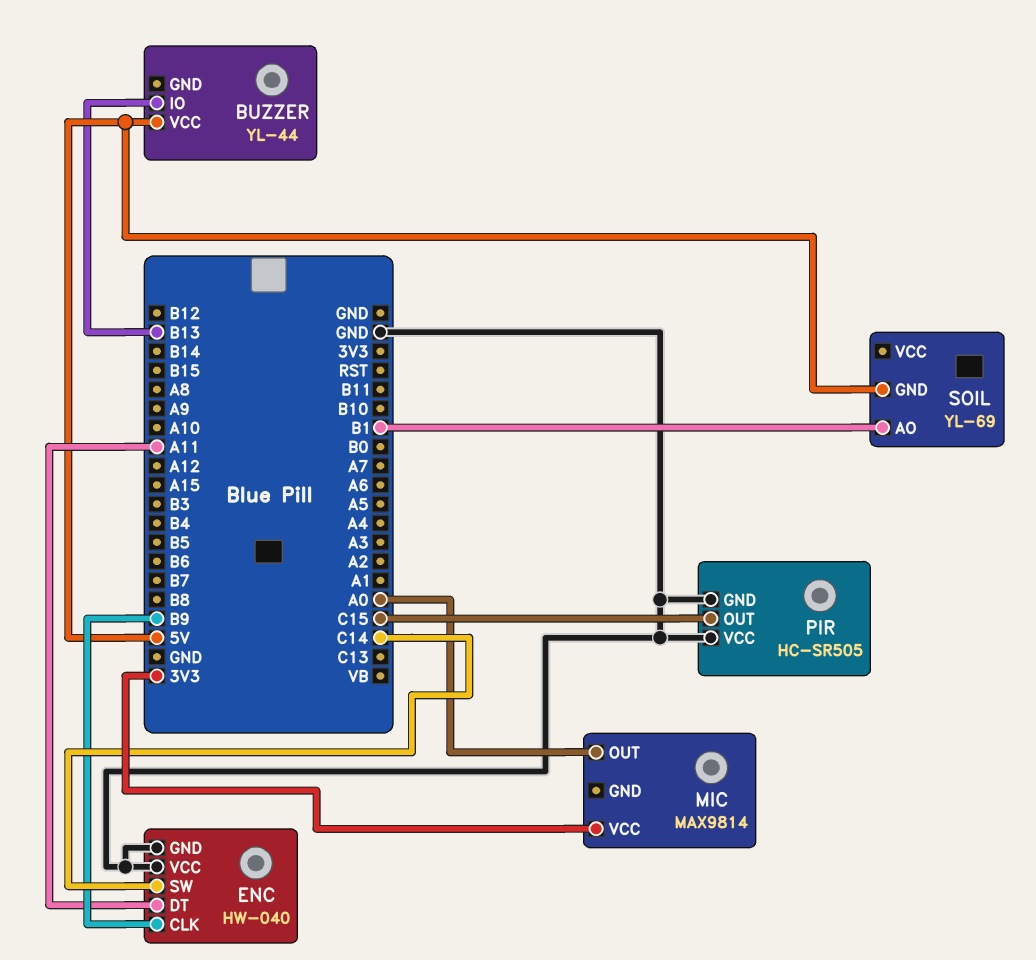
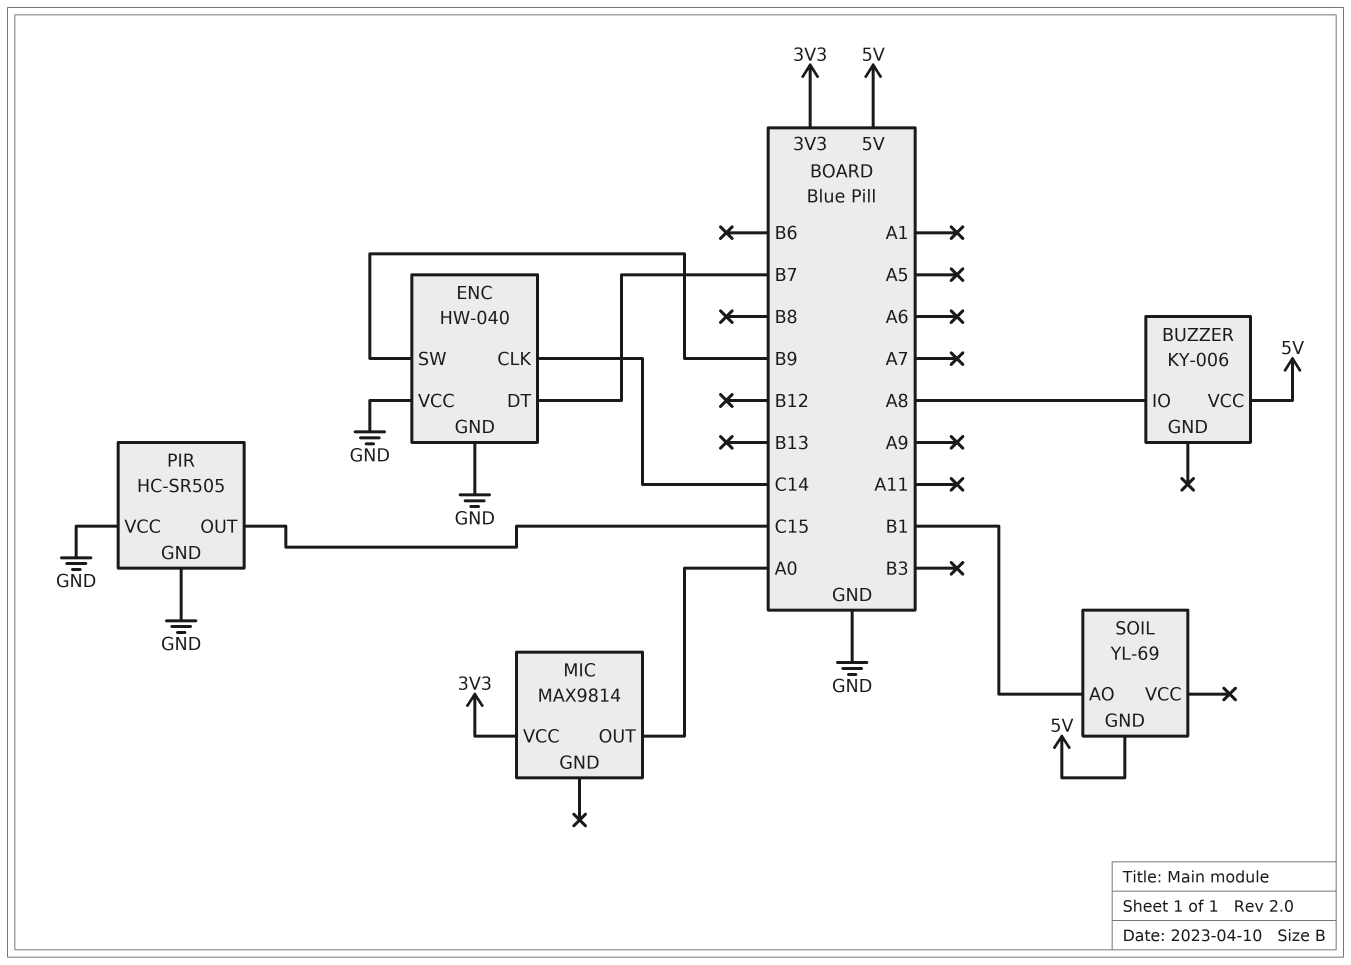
BUZZER: YL-44 -> KY-006
BUZZER pin IO: B13 -> A8
ENC pin CLK: B9 -> C14
ENC pin DT: A11 -> B7
ENC pin SW: C14 -> B9

